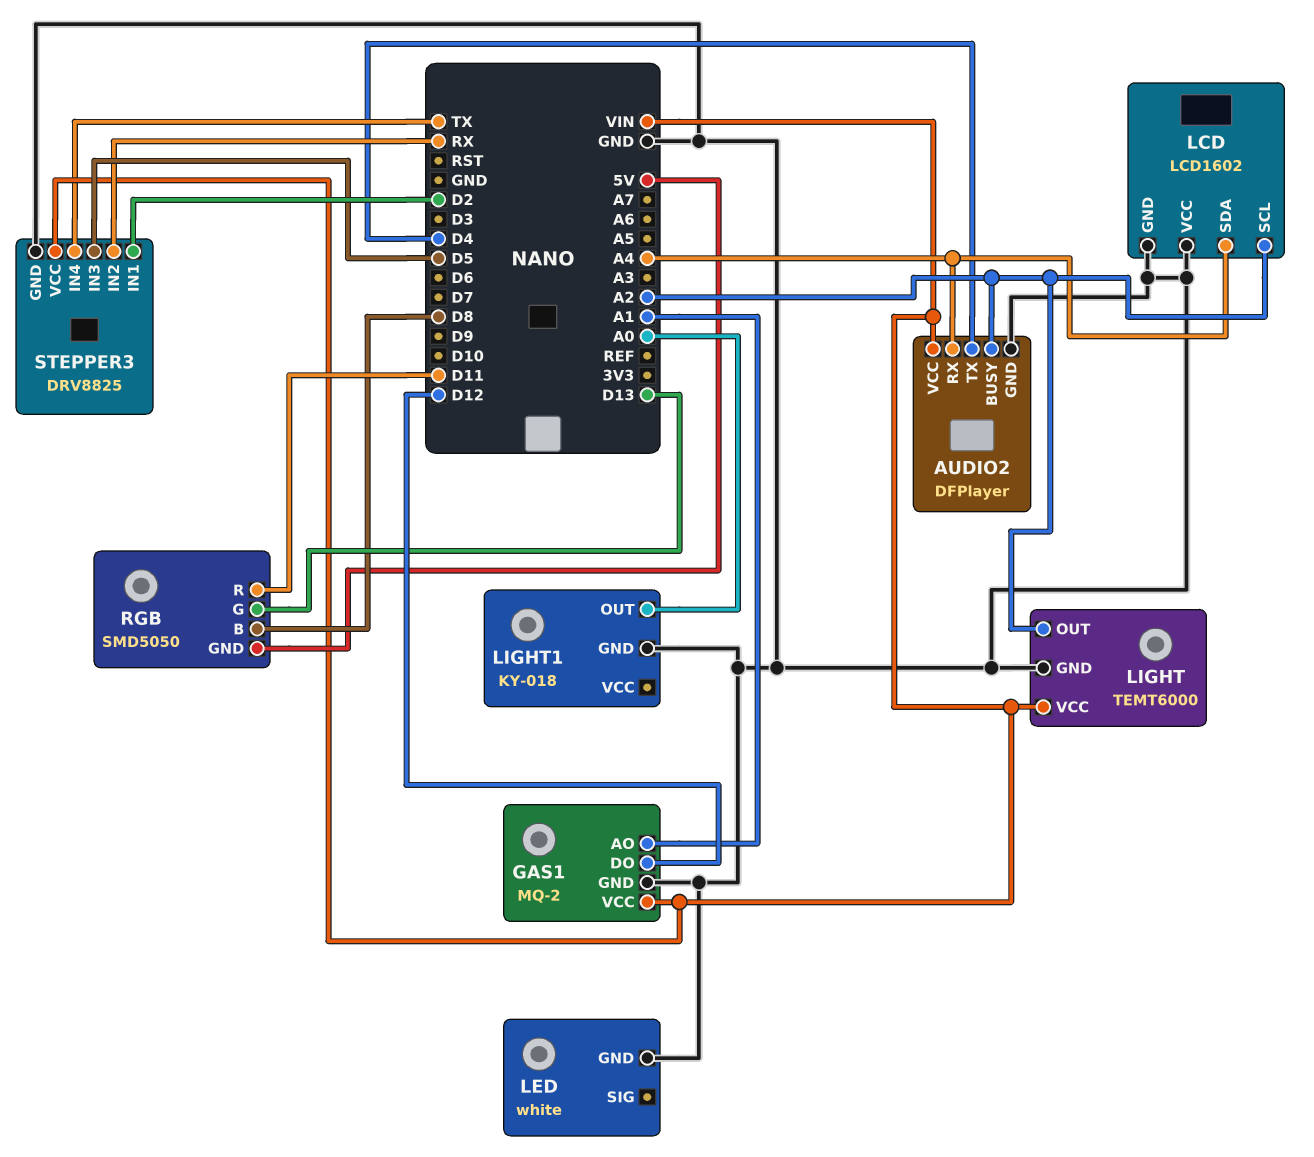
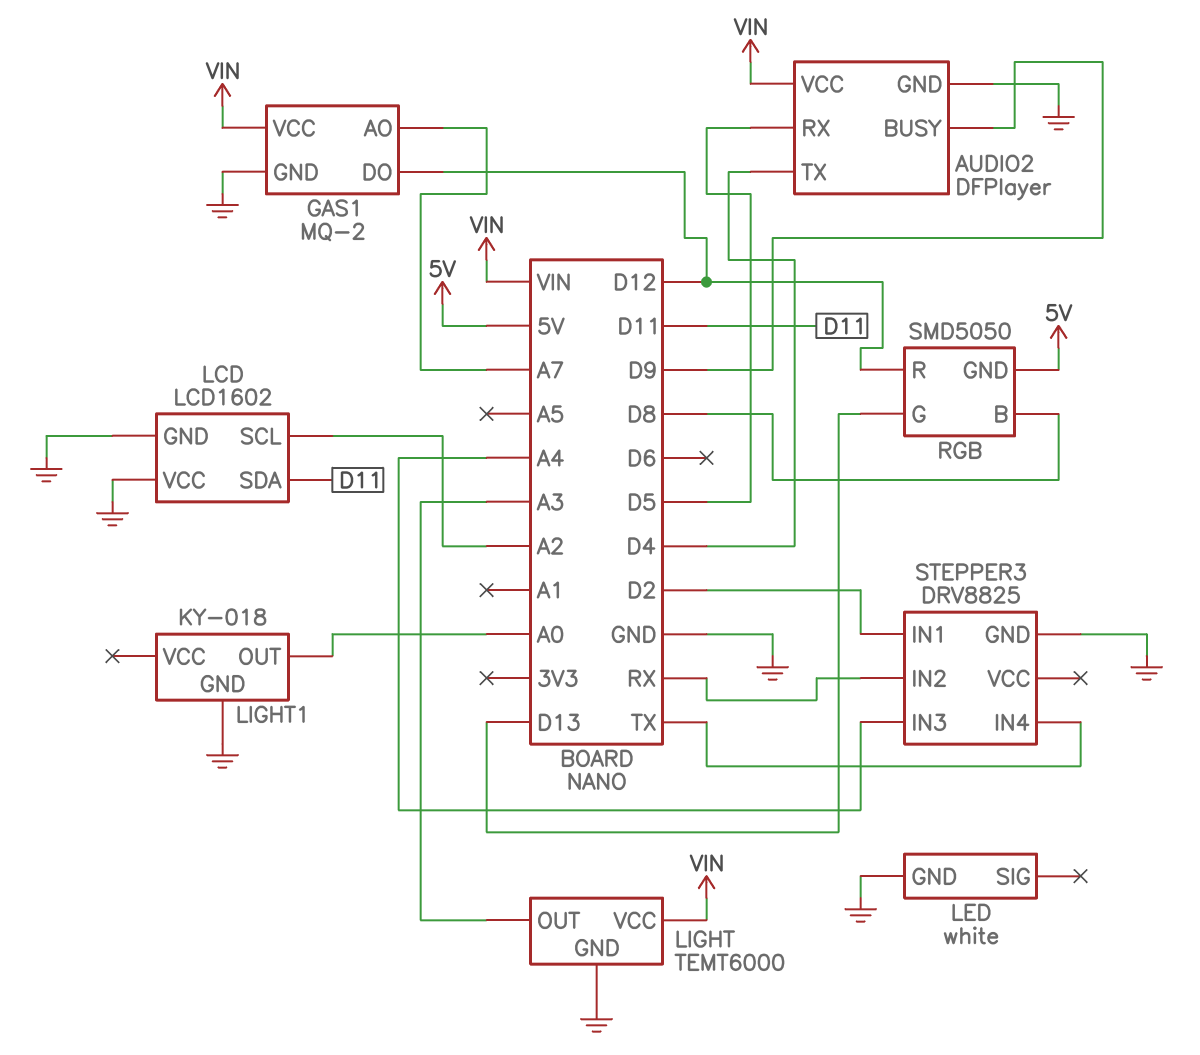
AUDIO2 pin BUSY: A2 -> D9
AUDIO2 pin RX: A4 -> D5
GAS1 pin AO: A1 -> A7
LCD pin SDA: A4 -> D11
LIGHT pin OUT: A2 -> A3
RGB pin R: D11 -> D12
STEPPER3 pin IN3: D5 -> A4
STEPPER3 pin VCC: VIN -> none

